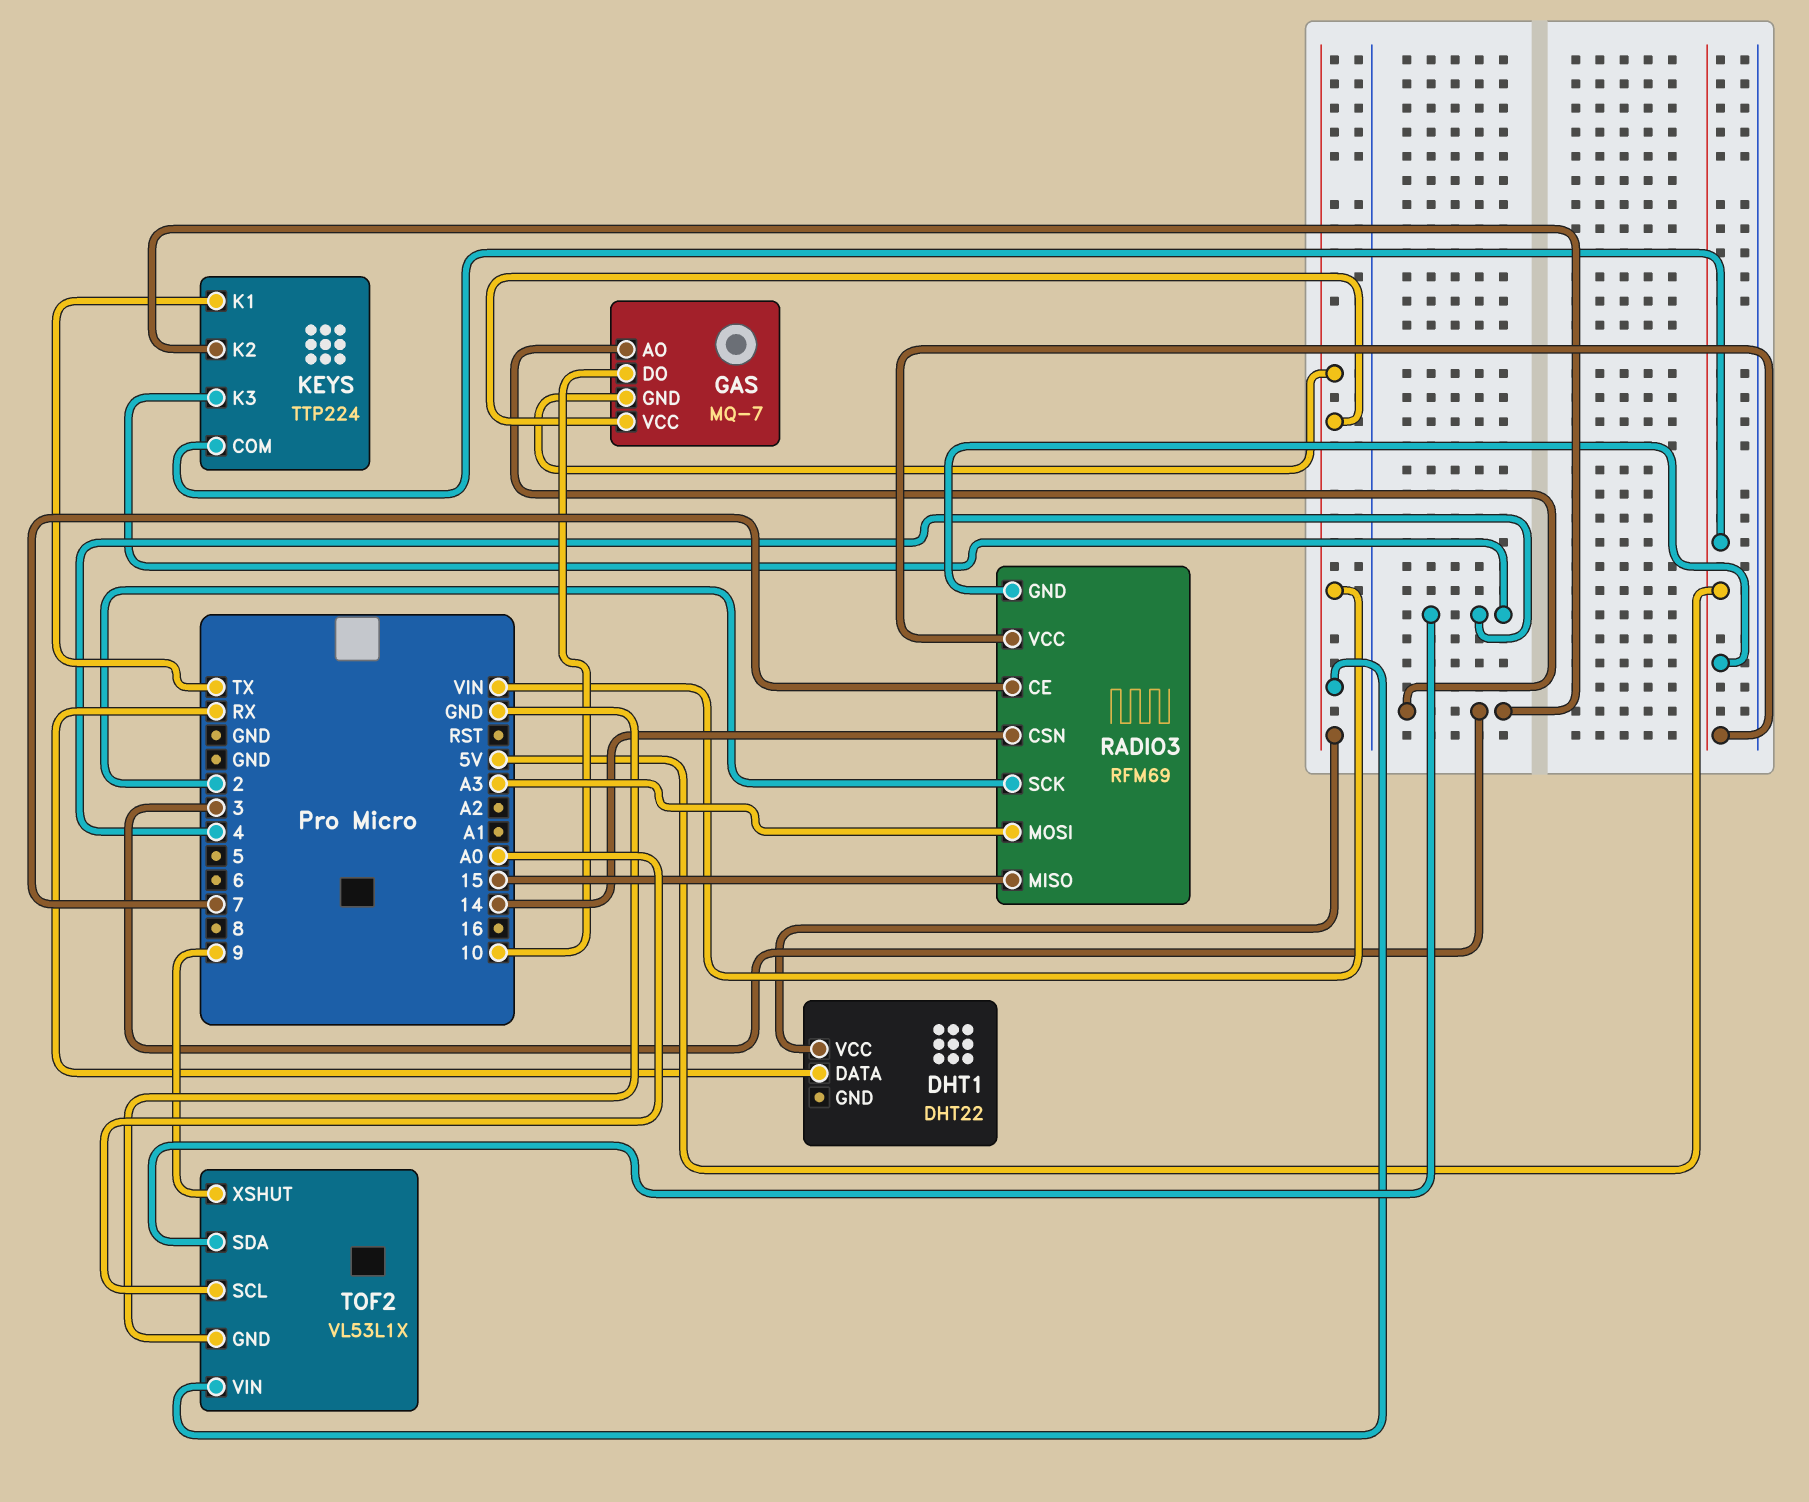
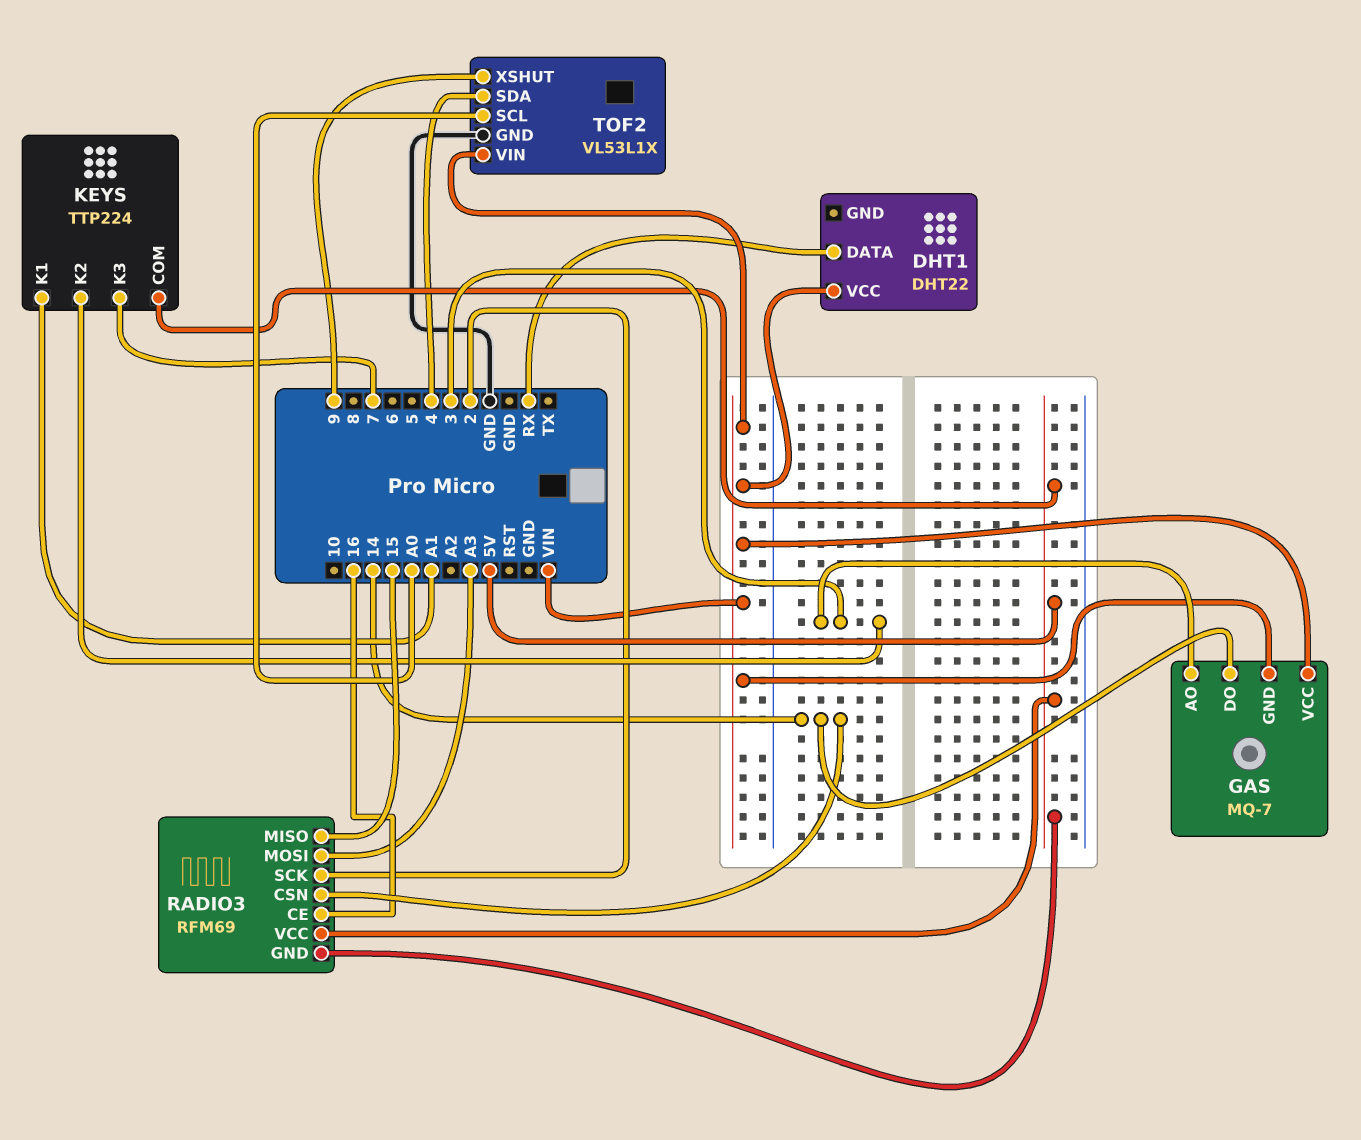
GAS pin DO: 10 -> 14
KEYS pin K1: TX -> A1
KEYS pin K3: 4 -> 7
RADIO3 pin CE: 7 -> 16

